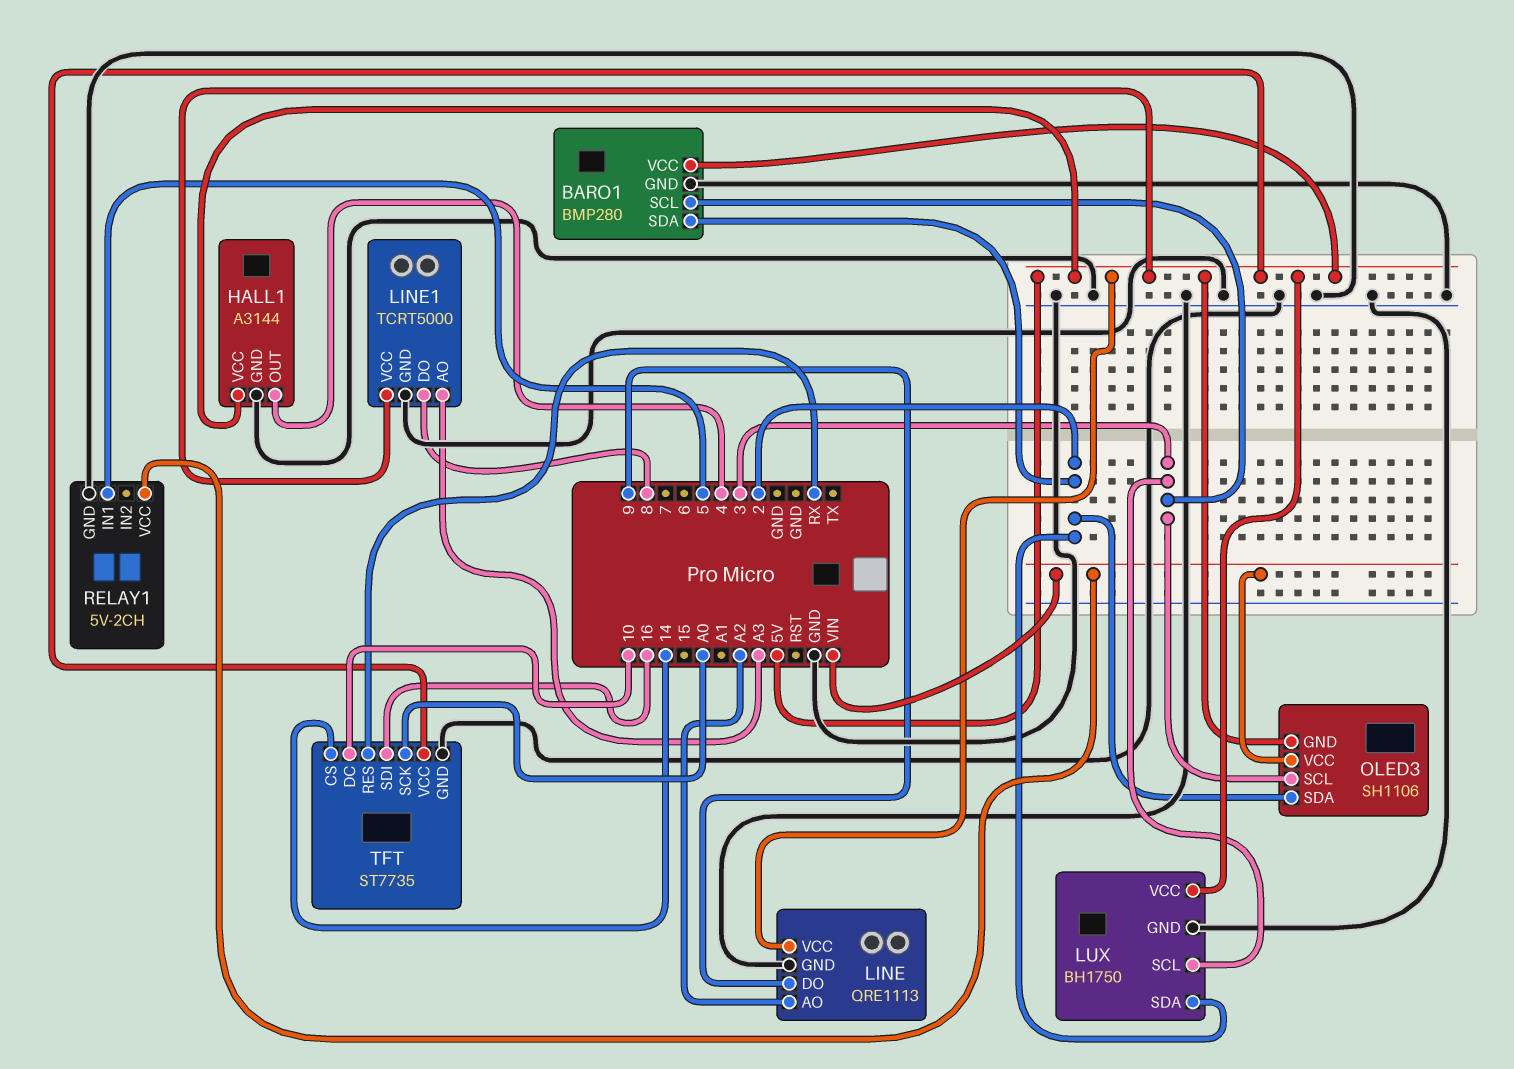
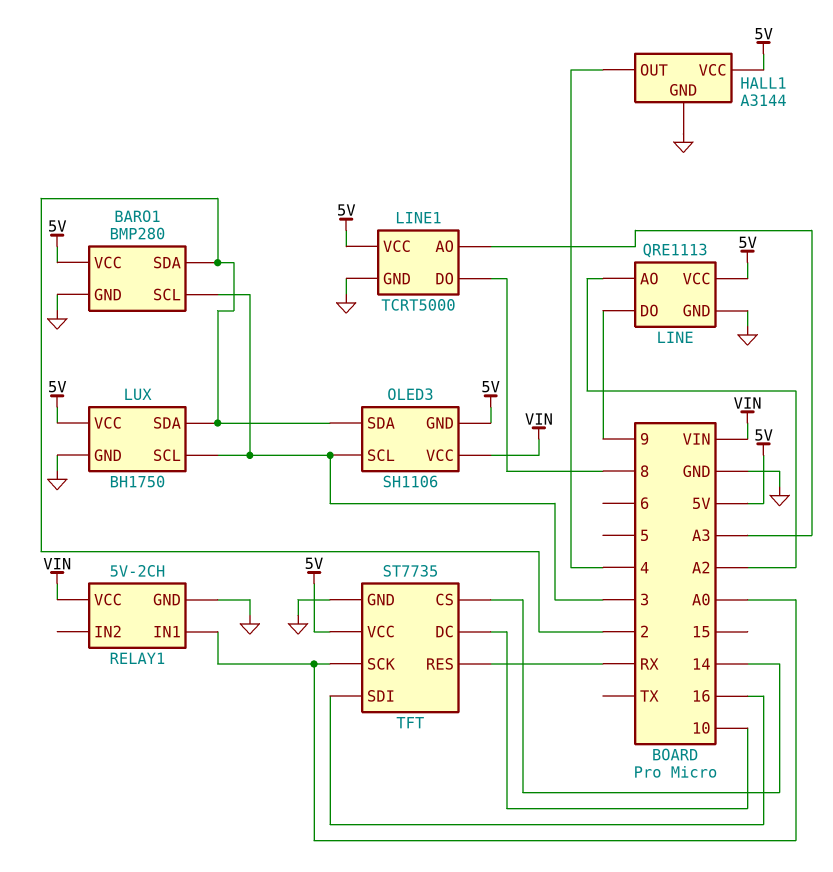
RELAY1 pin IN1: 5 -> A0

